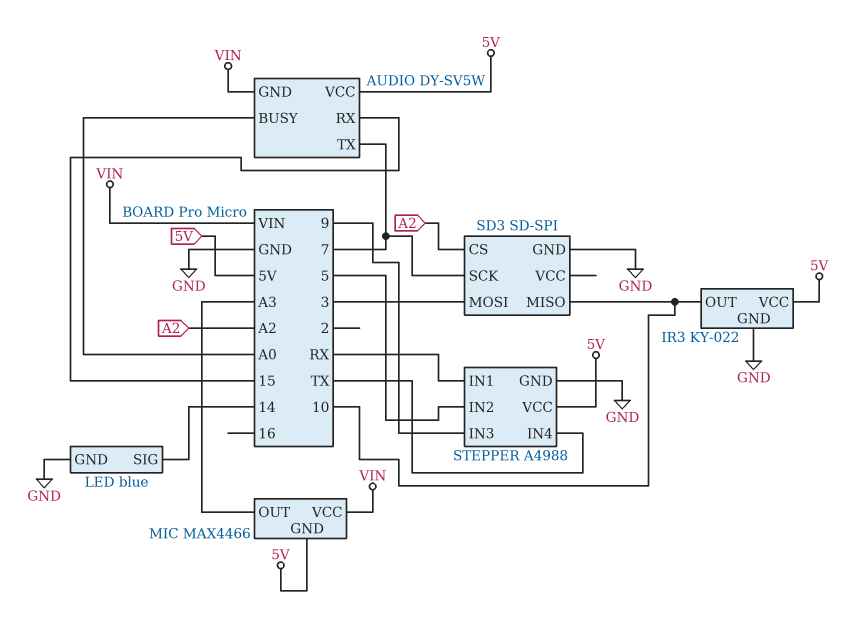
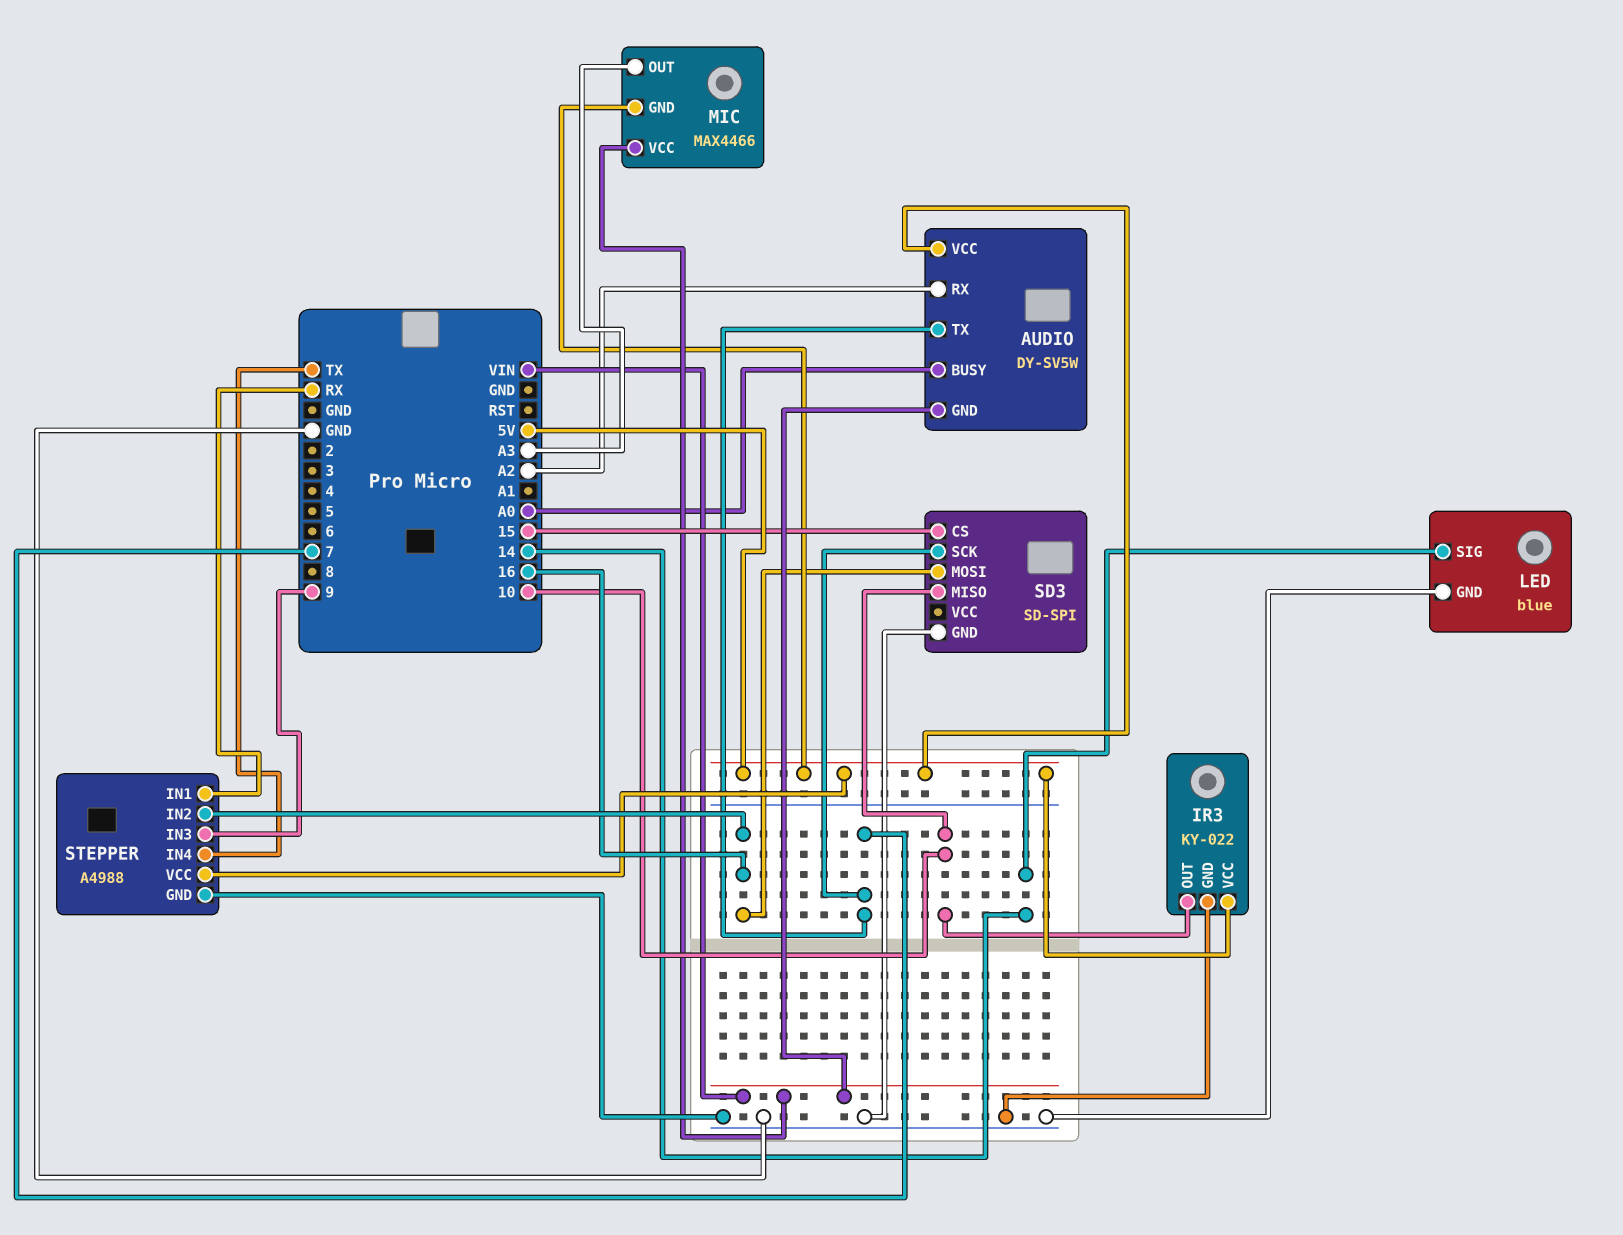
AUDIO pin RX: 15 -> A2
SD3 pin CS: A2 -> 15
SD3 pin MOSI: 3 -> 16
STEPPER pin IN2: 5 -> 16

